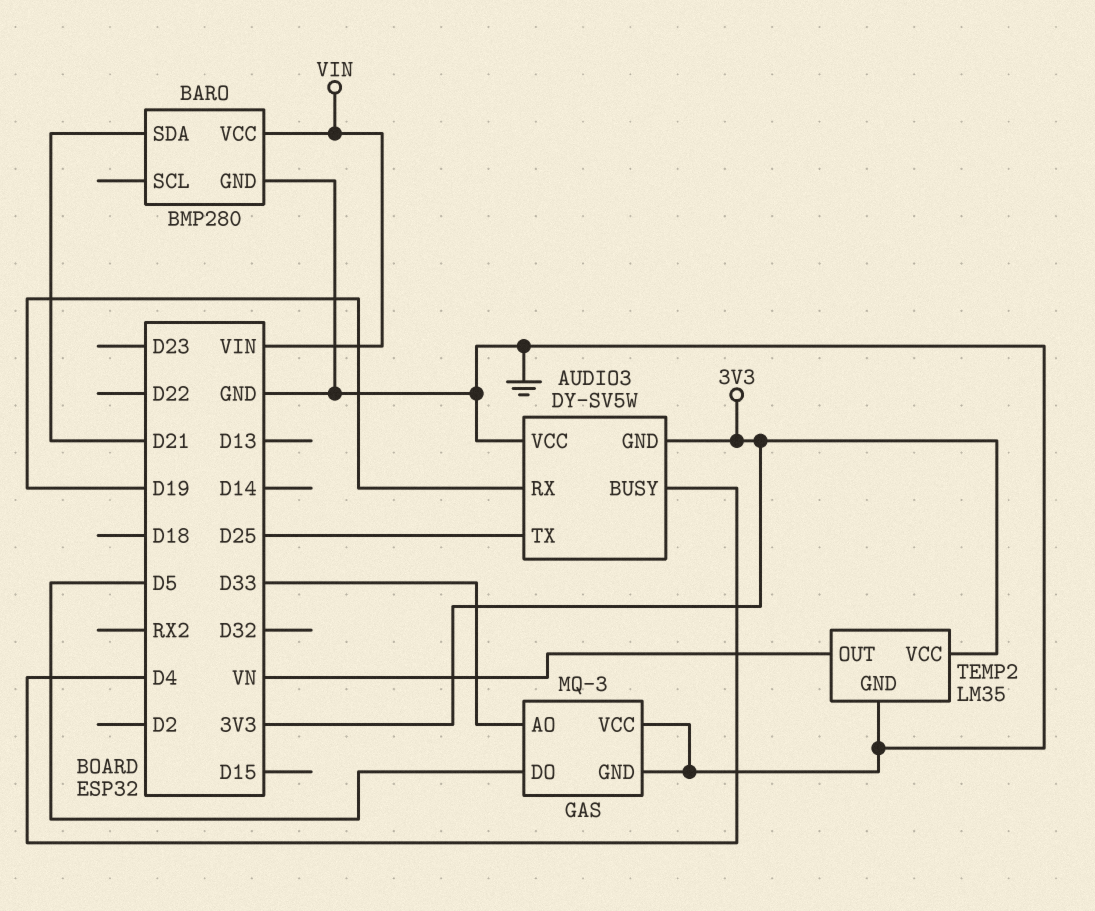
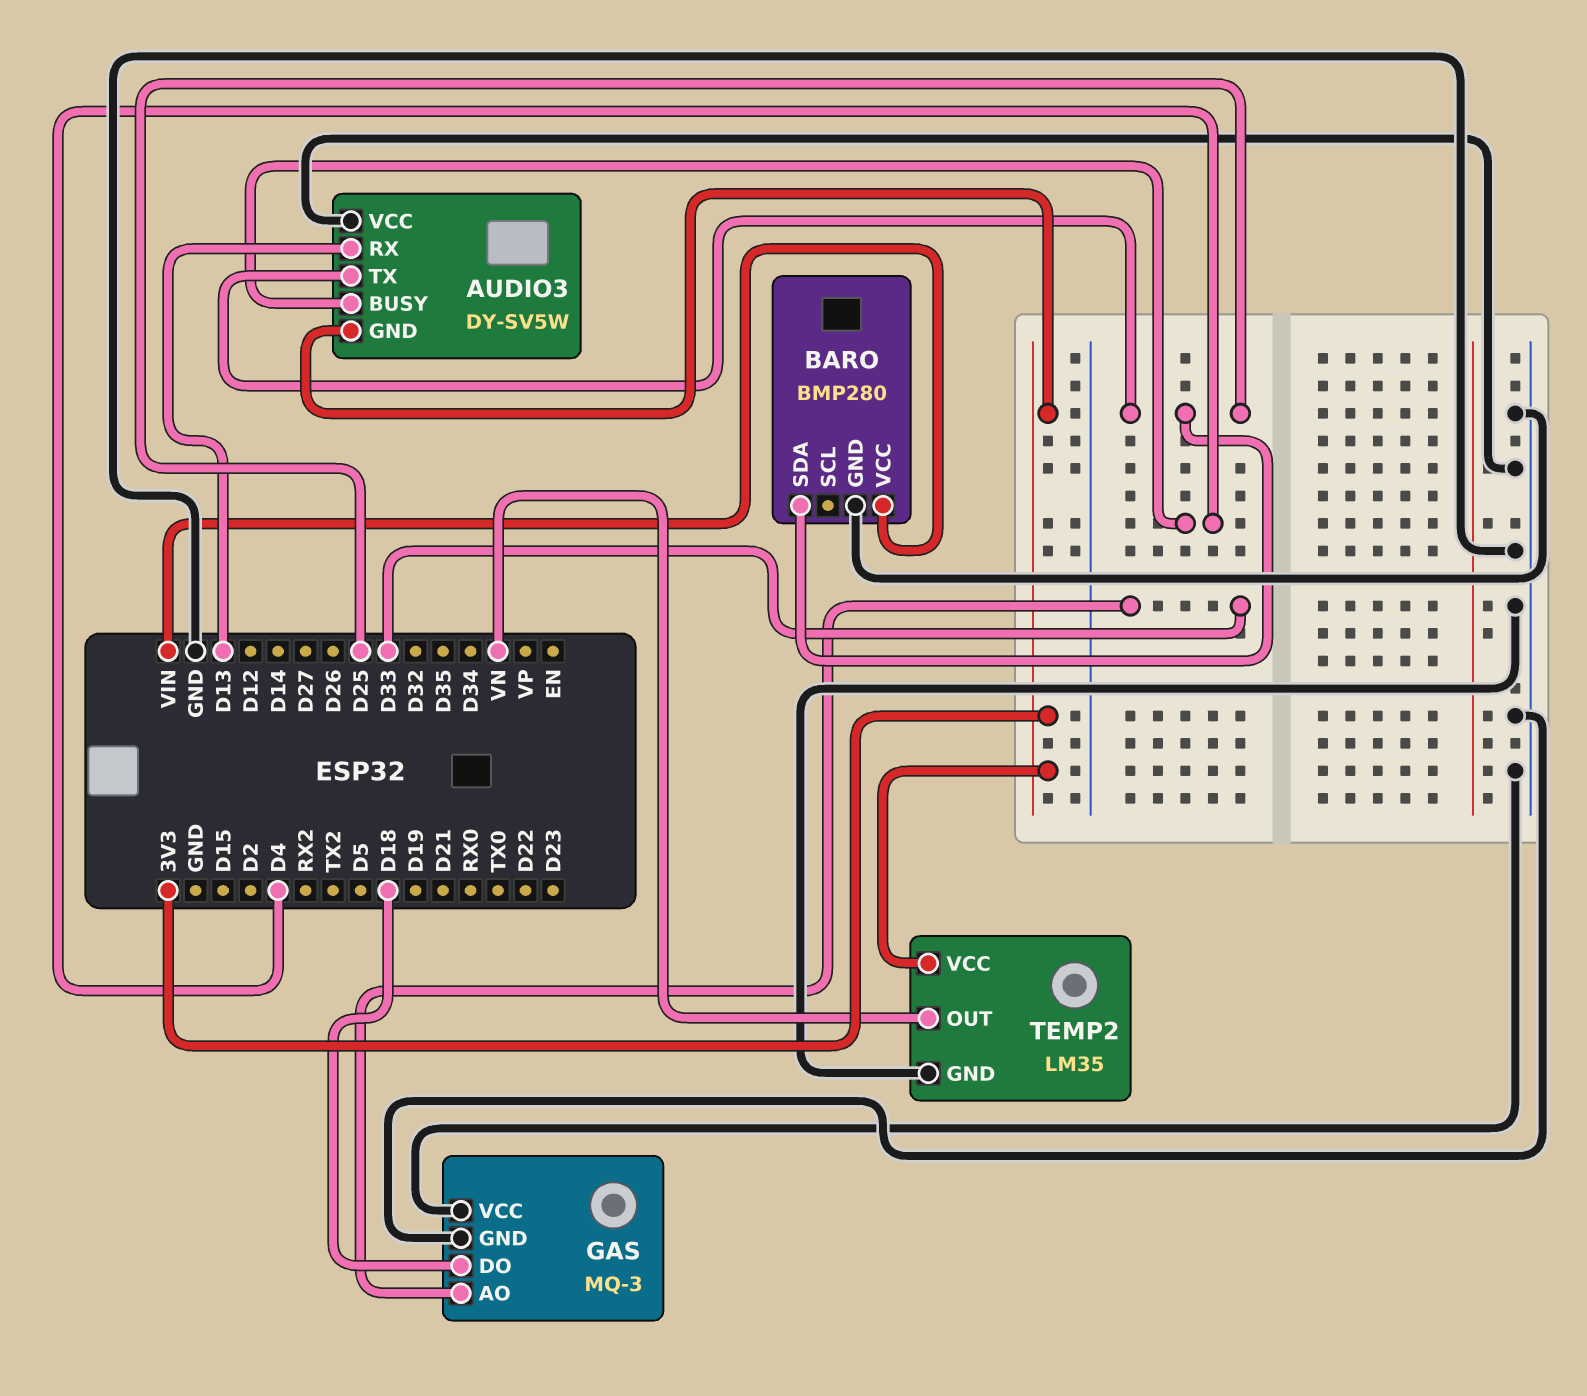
AUDIO3 pin RX: D19 -> D13
BARO pin SDA: D21 -> D25
GAS pin DO: D5 -> D18

